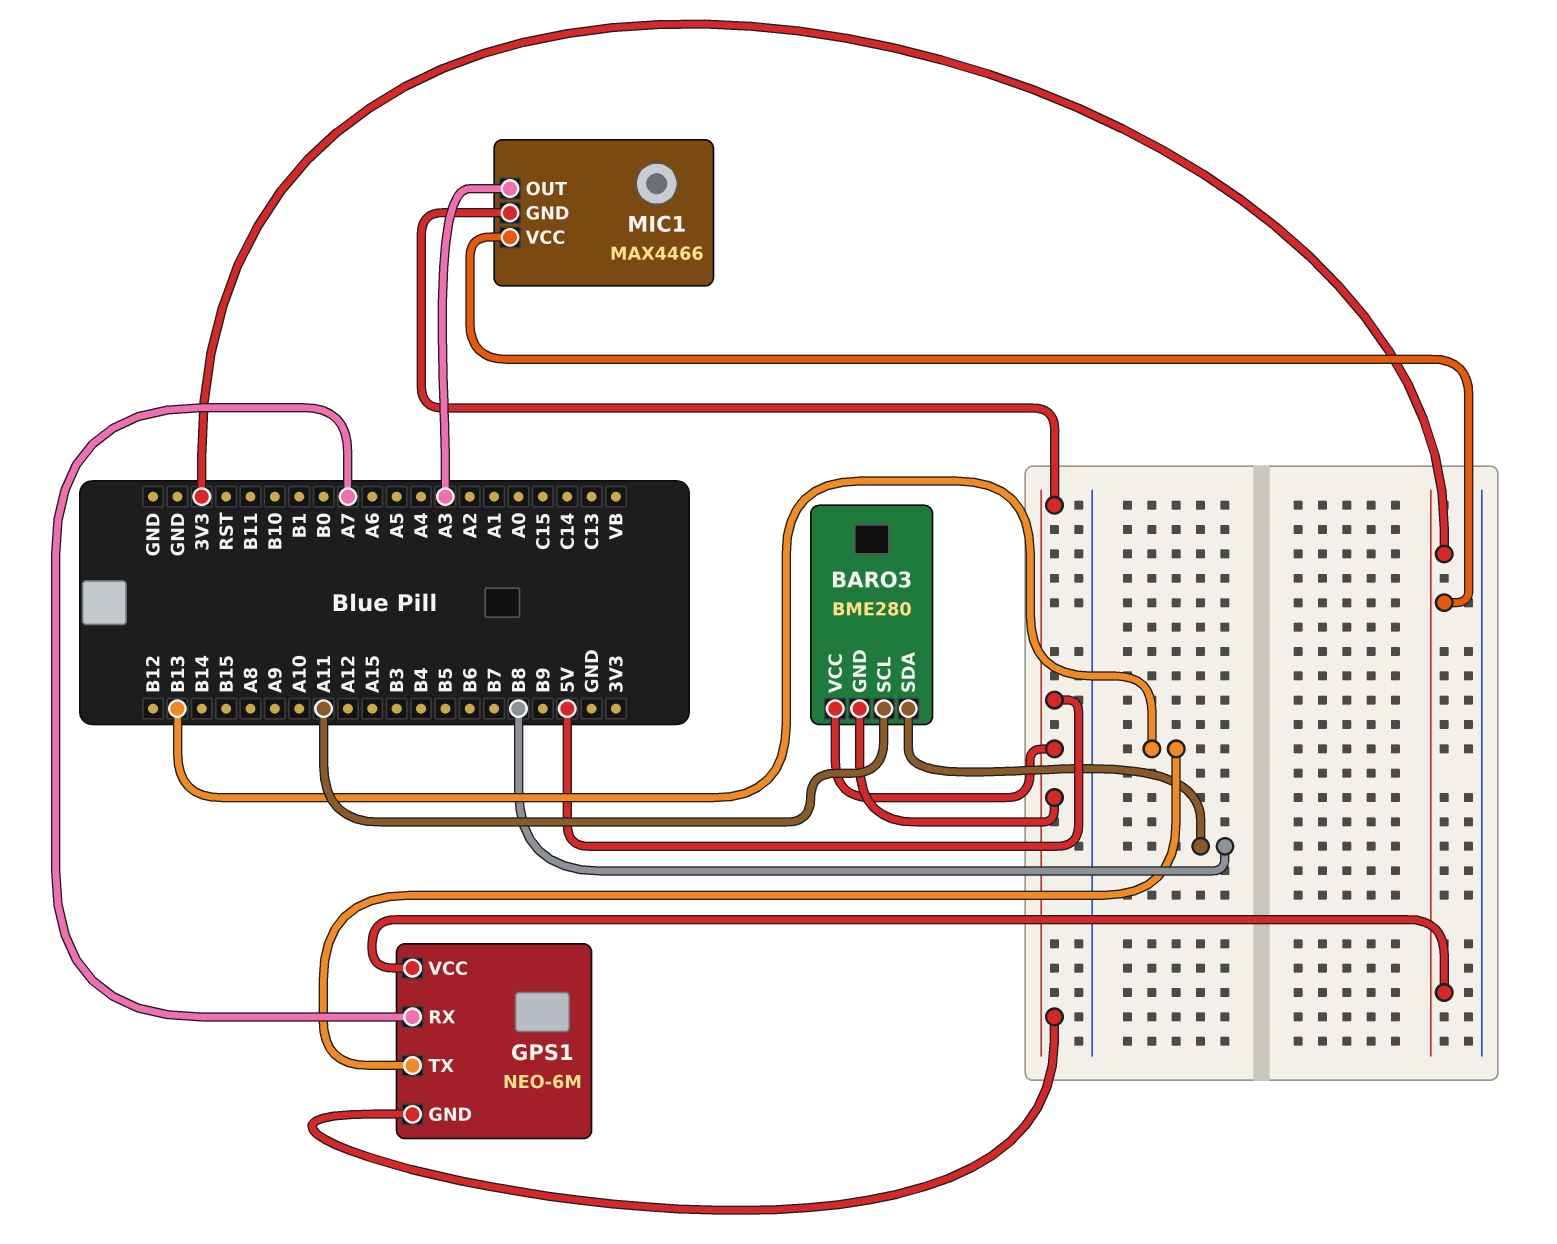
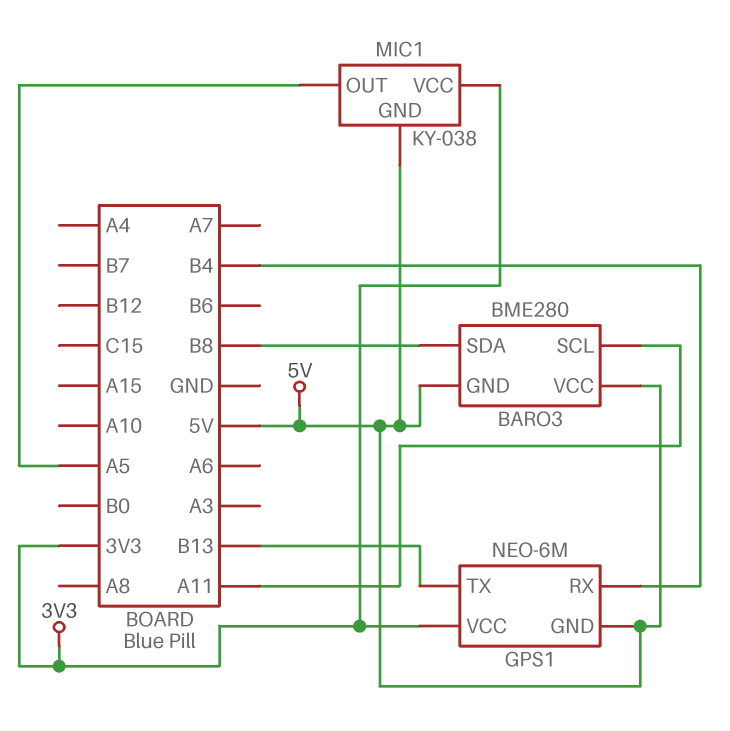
GPS1 pin RX: A7 -> B4
MIC1: MAX4466 -> KY-038
MIC1 pin OUT: A3 -> A5

